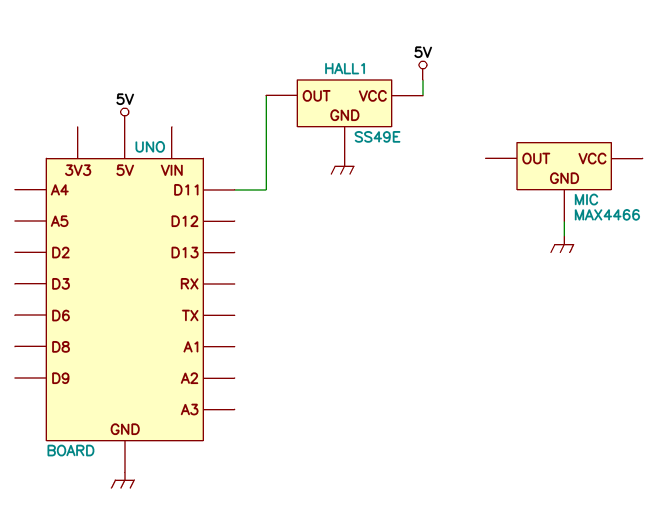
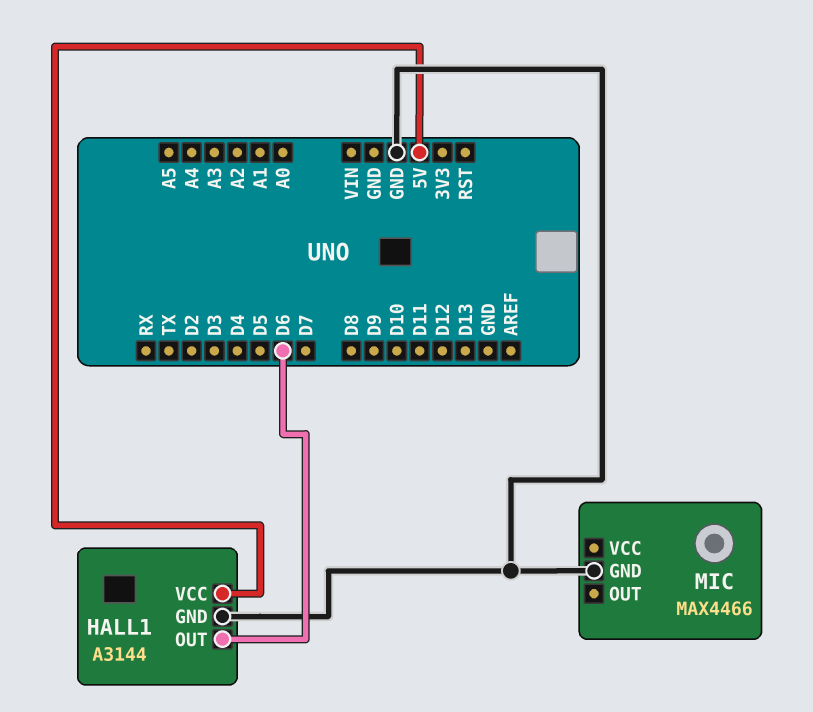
HALL1: SS49E -> A3144
HALL1 pin OUT: D11 -> D6

